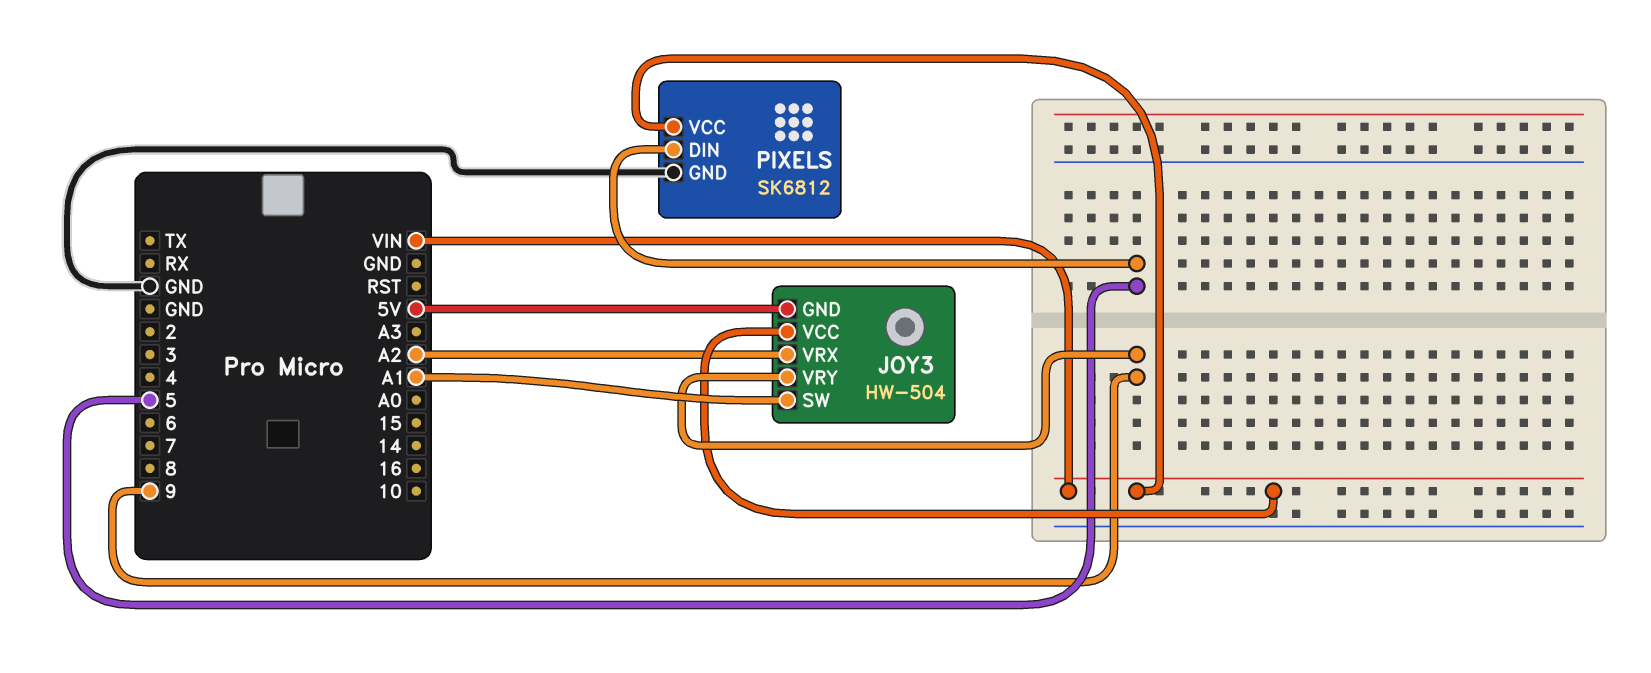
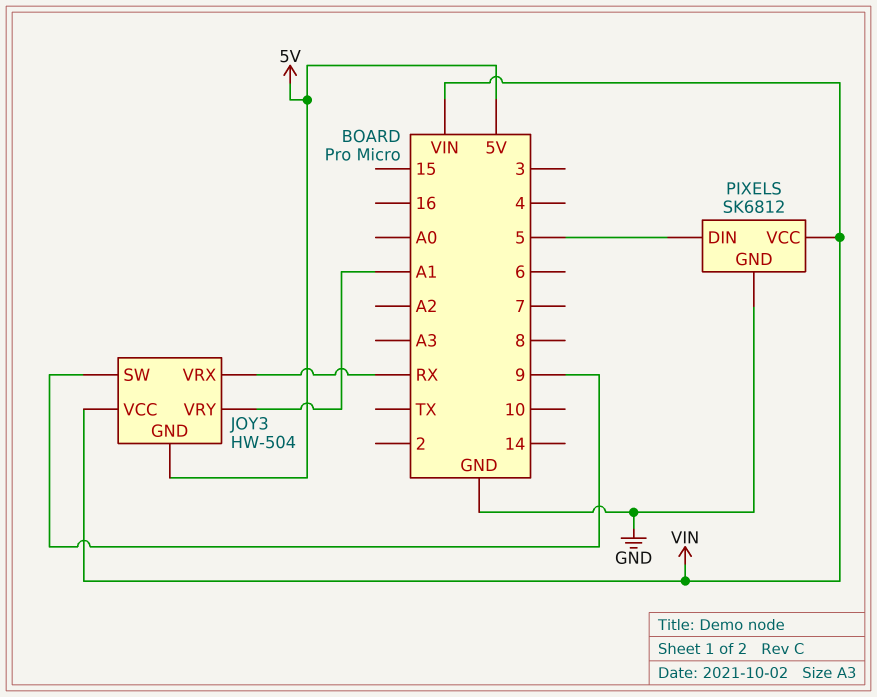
JOY3 pin SW: A1 -> 9
JOY3 pin VRX: A2 -> RX
JOY3 pin VRY: 9 -> A1

